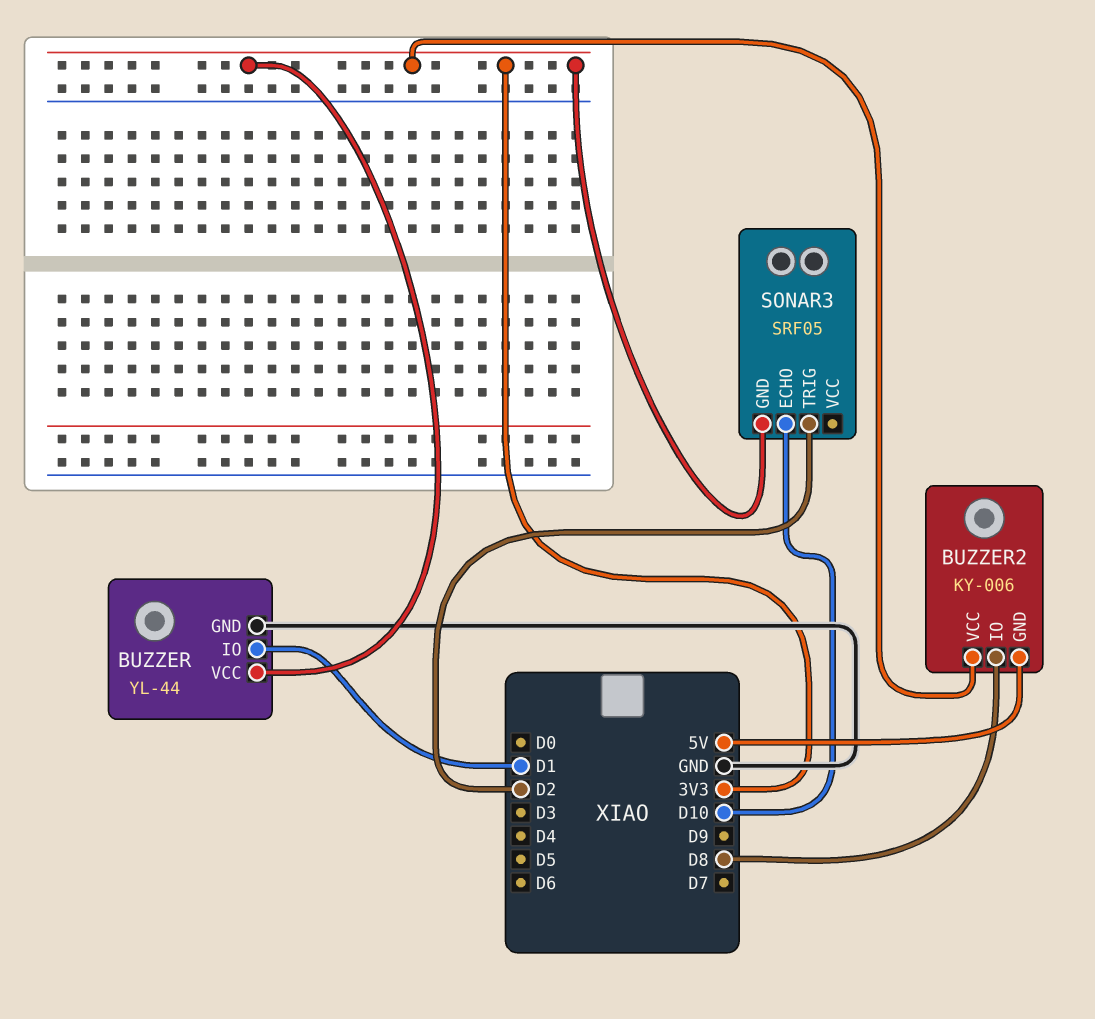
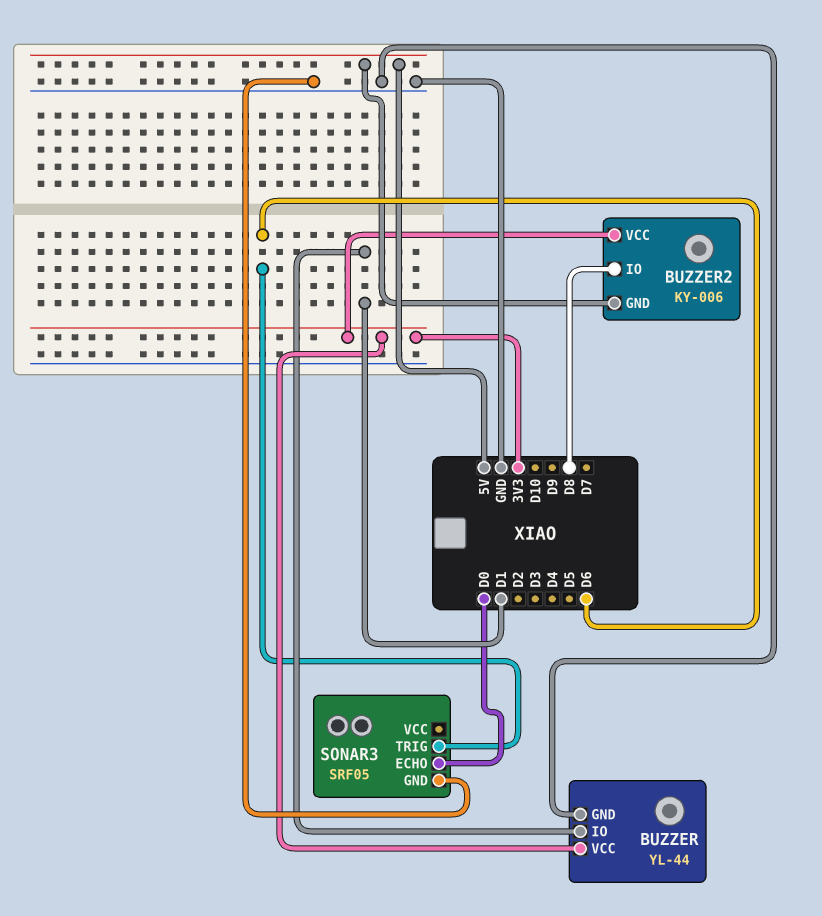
SONAR3 pin ECHO: D10 -> D0
SONAR3 pin GND: 3V3 -> GND
SONAR3 pin TRIG: D2 -> D6

